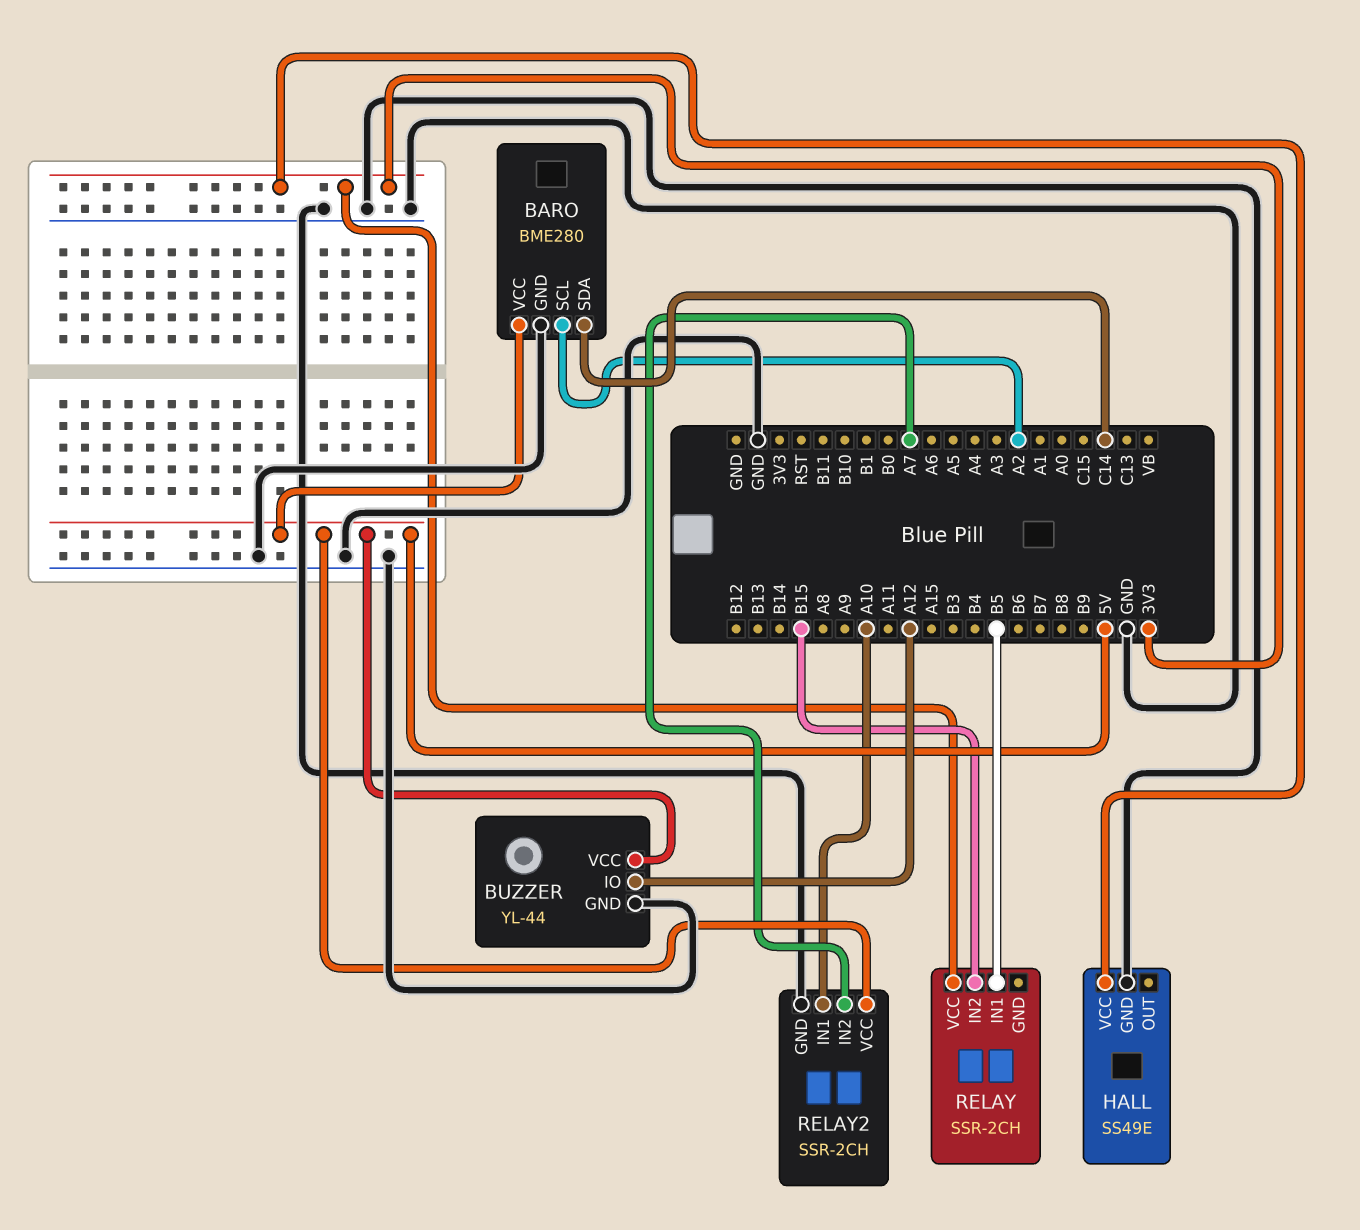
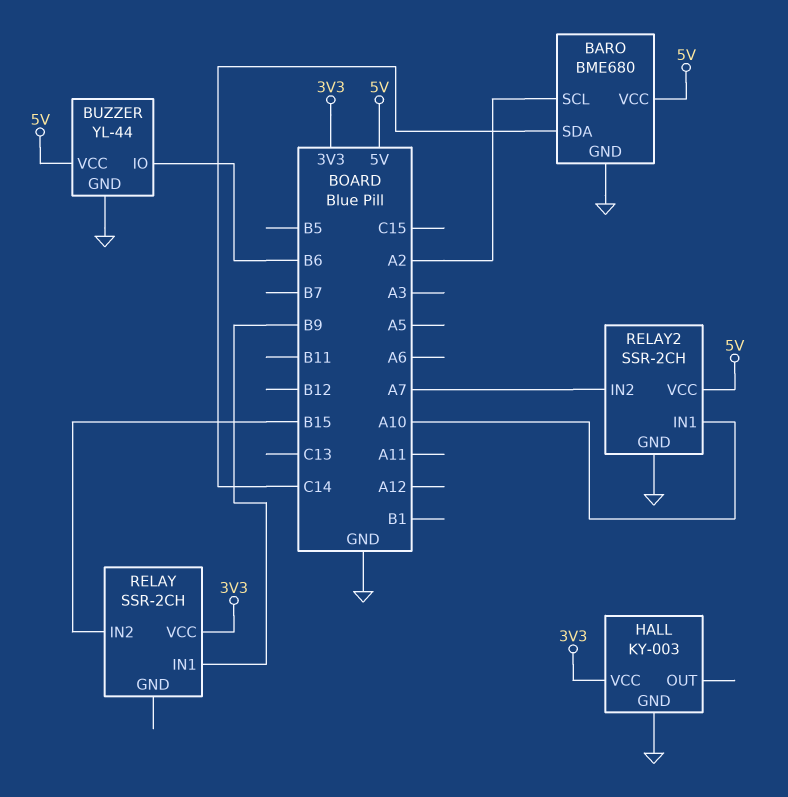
BARO: BME280 -> BME680
BUZZER pin IO: A12 -> B6
HALL: SS49E -> KY-003
RELAY pin IN1: B5 -> B9

